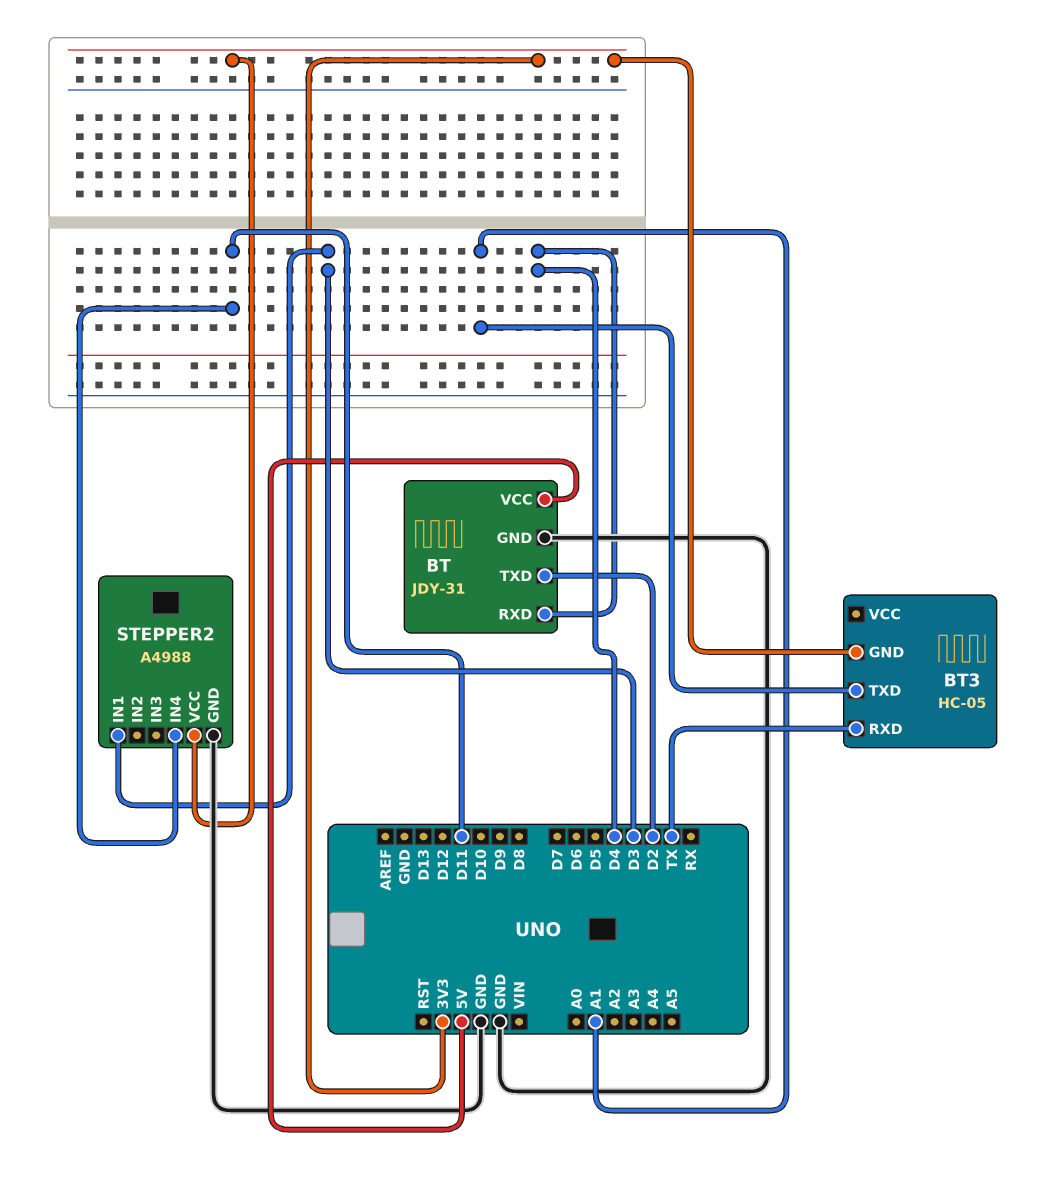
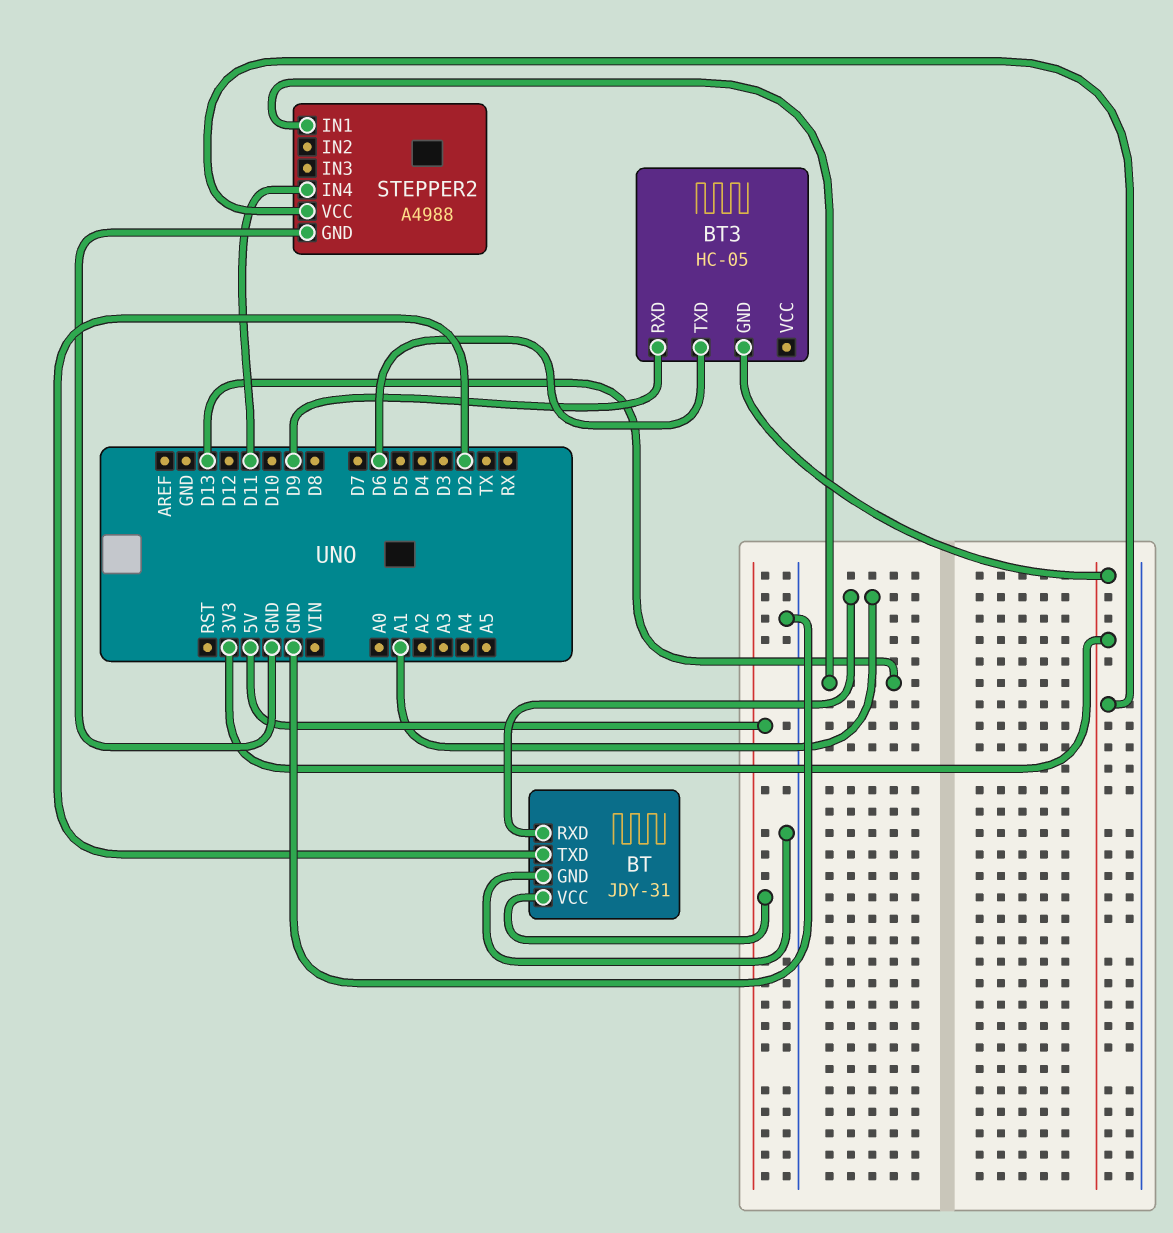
BT pin RXD: D4 -> A1
BT3 pin RXD: TX -> D9
BT3 pin TXD: A1 -> D6
STEPPER2 pin IN1: D3 -> D13

